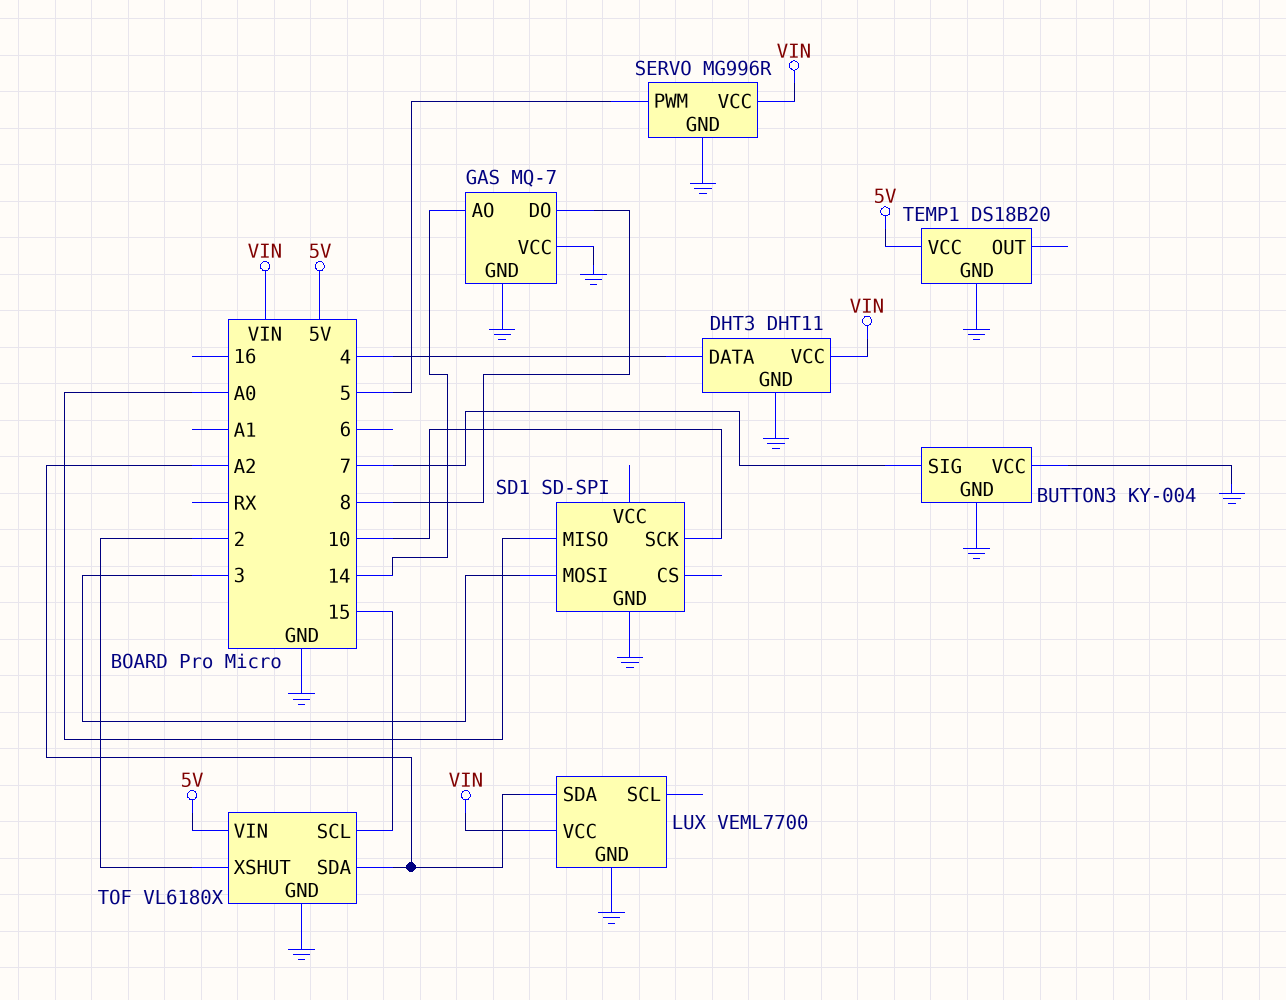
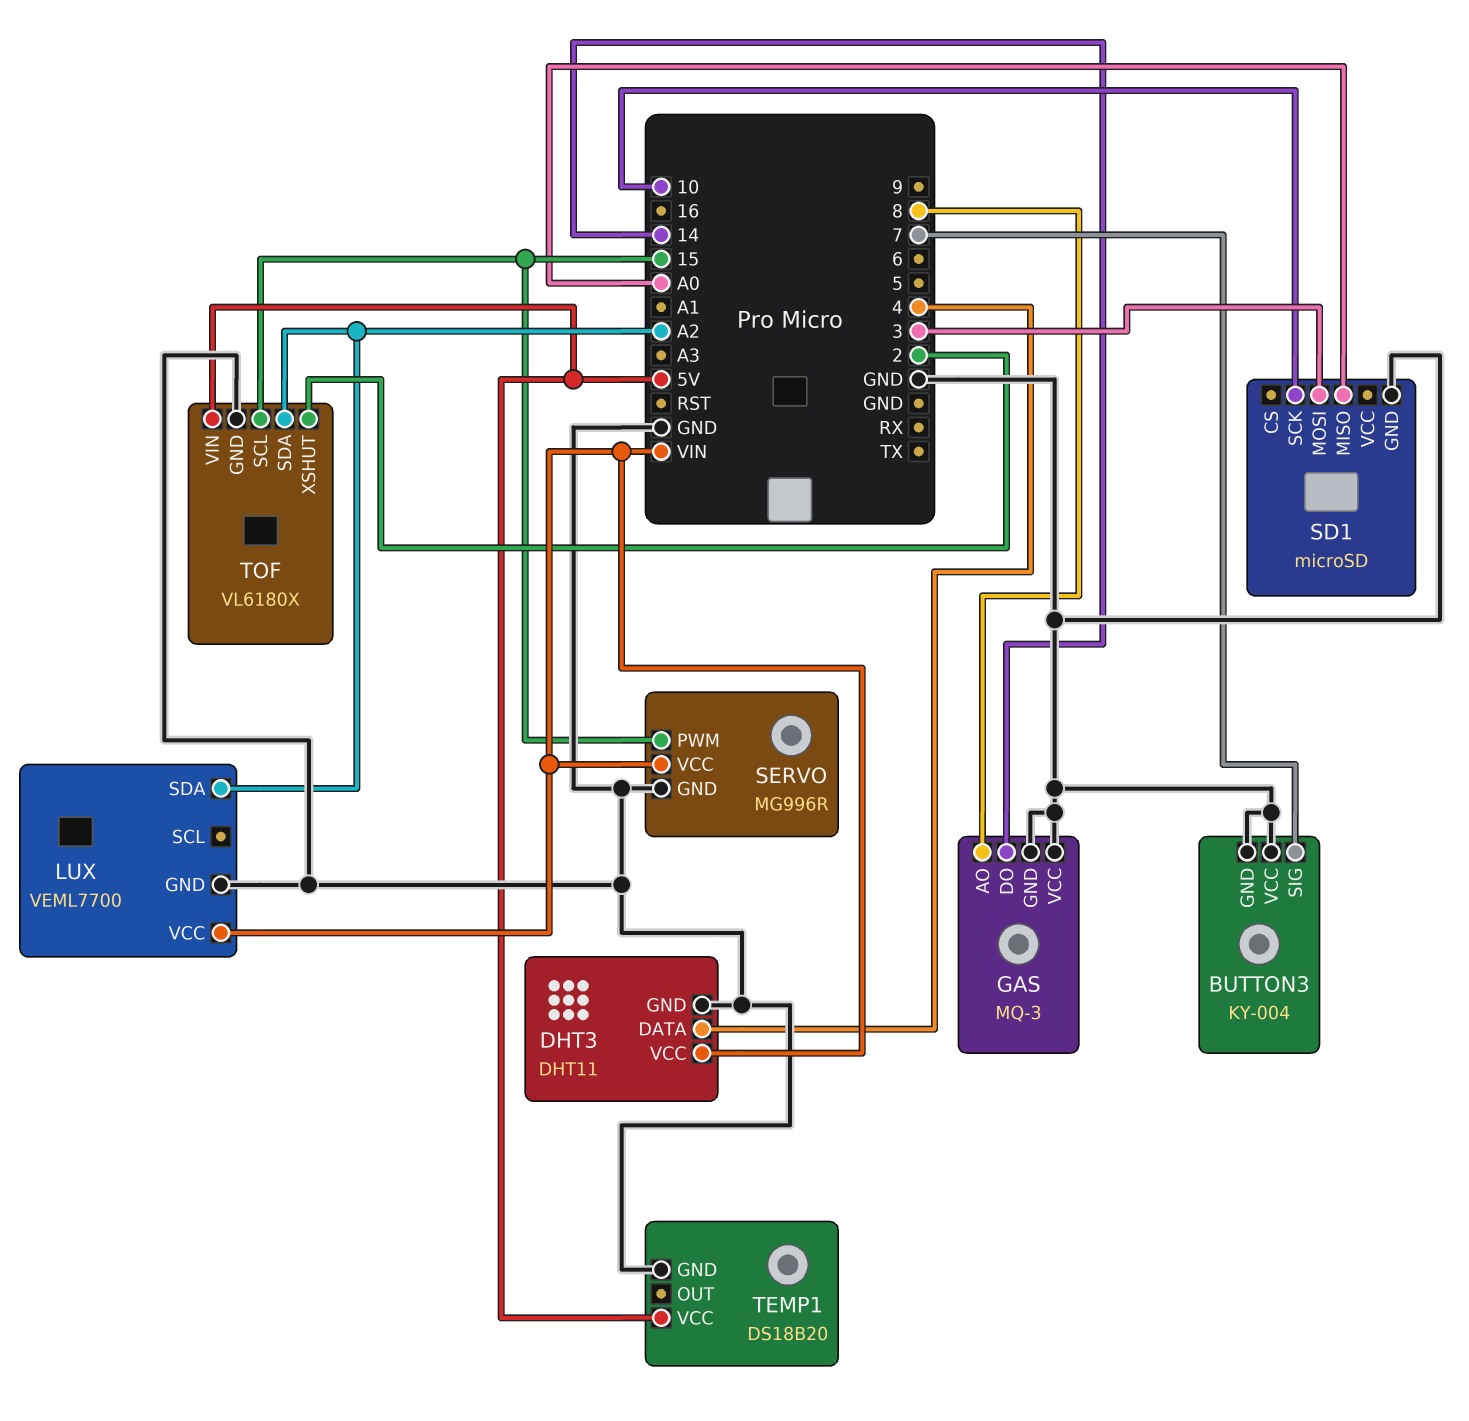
GAS: MQ-7 -> MQ-3
GAS pin AO: 14 -> 8
GAS pin DO: 8 -> 14
SD1: SD-SPI -> microSD
SERVO pin PWM: 5 -> 15

